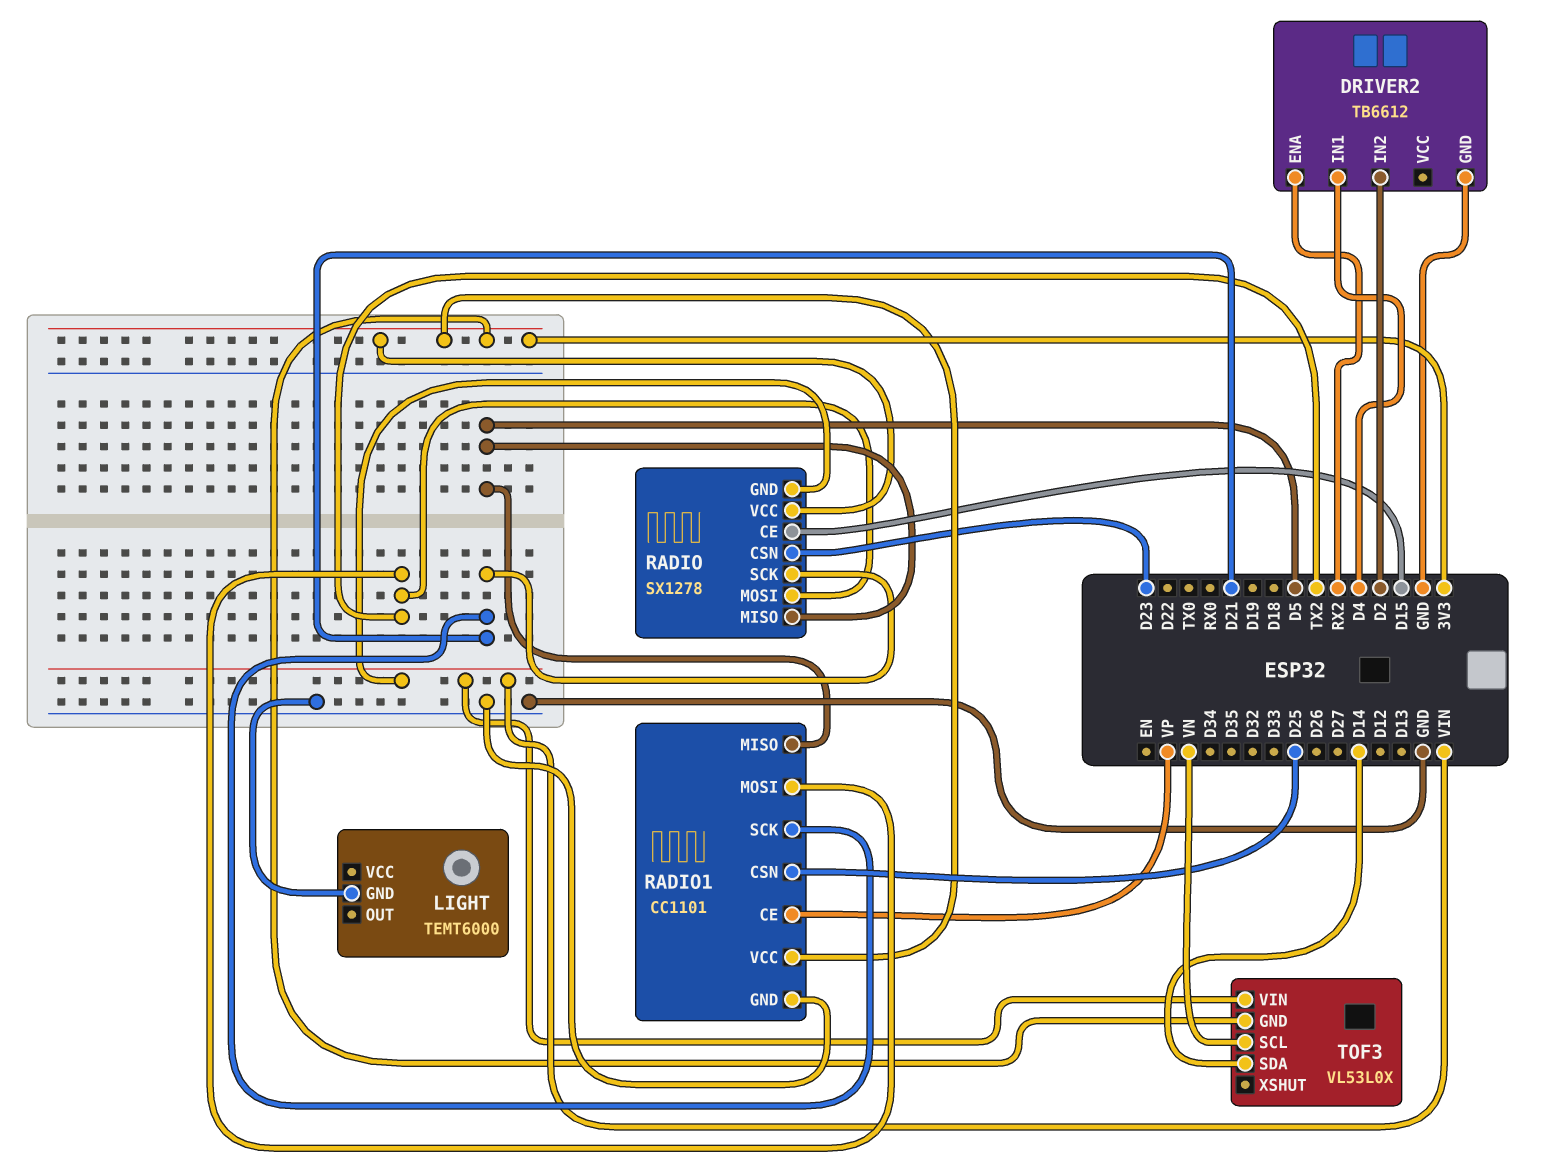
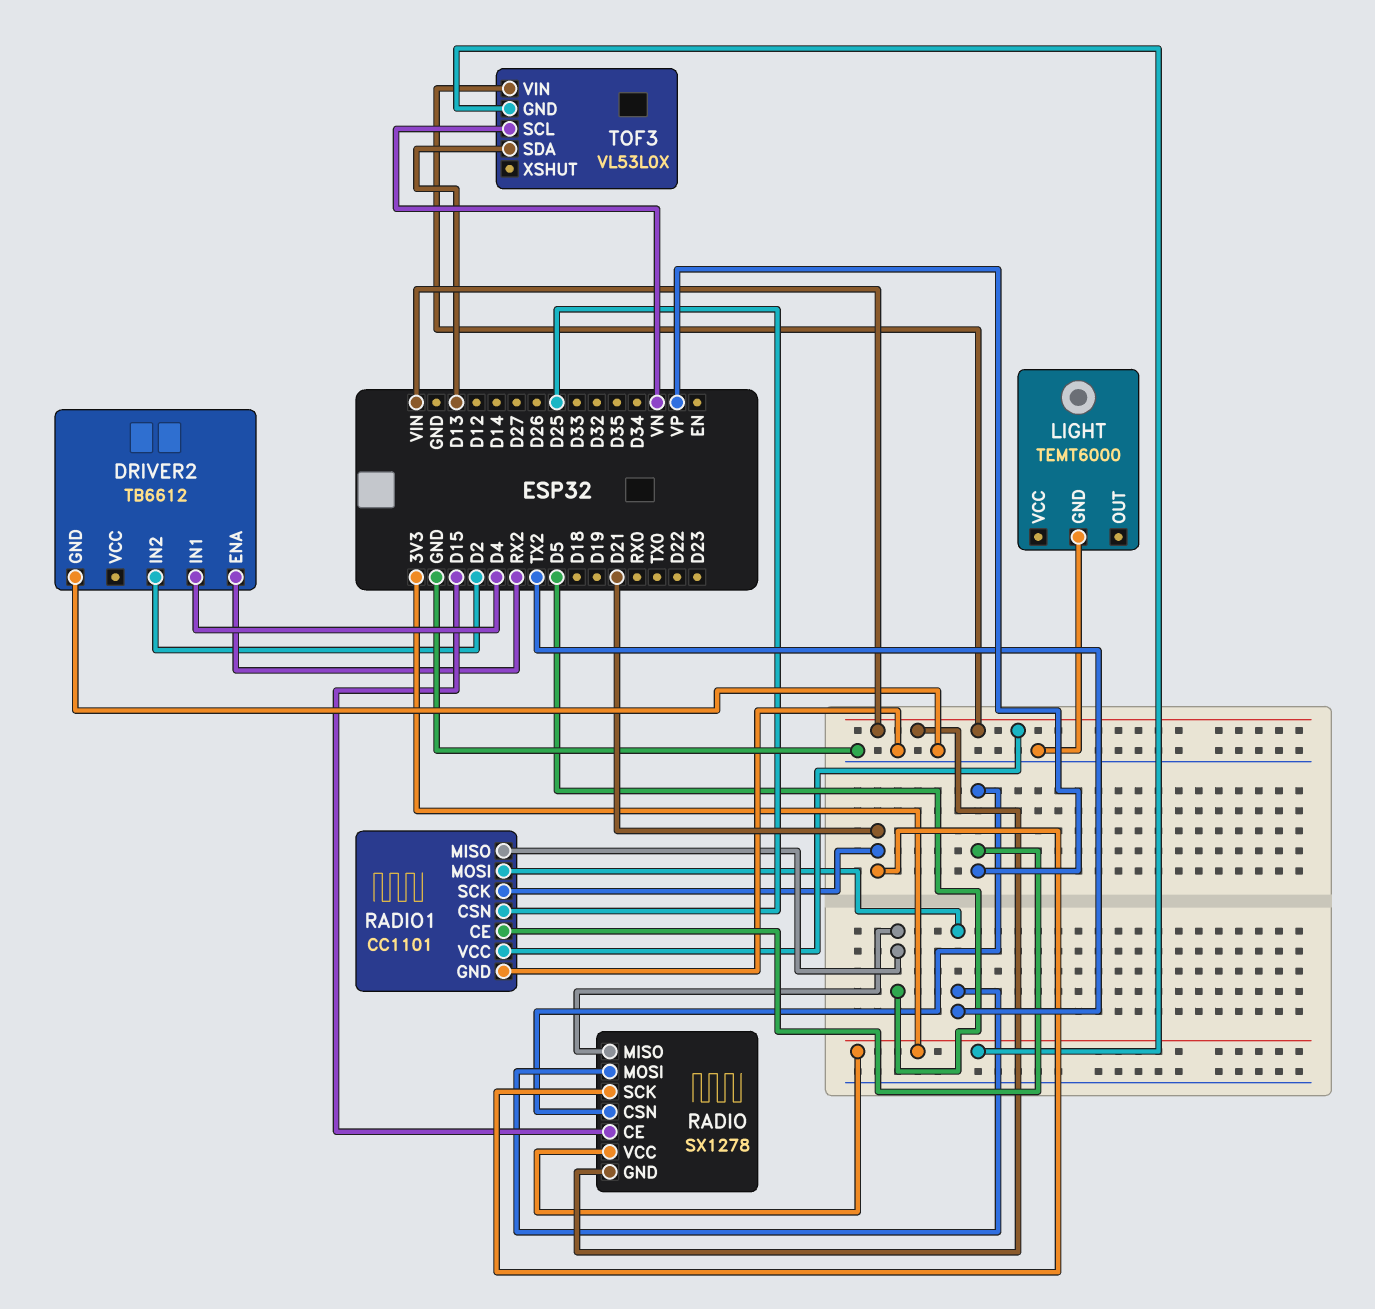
RADIO pin CSN: D23 -> VP
RADIO1 pin VCC: 3V3 -> VIN
TOF3 pin SDA: D14 -> D13

